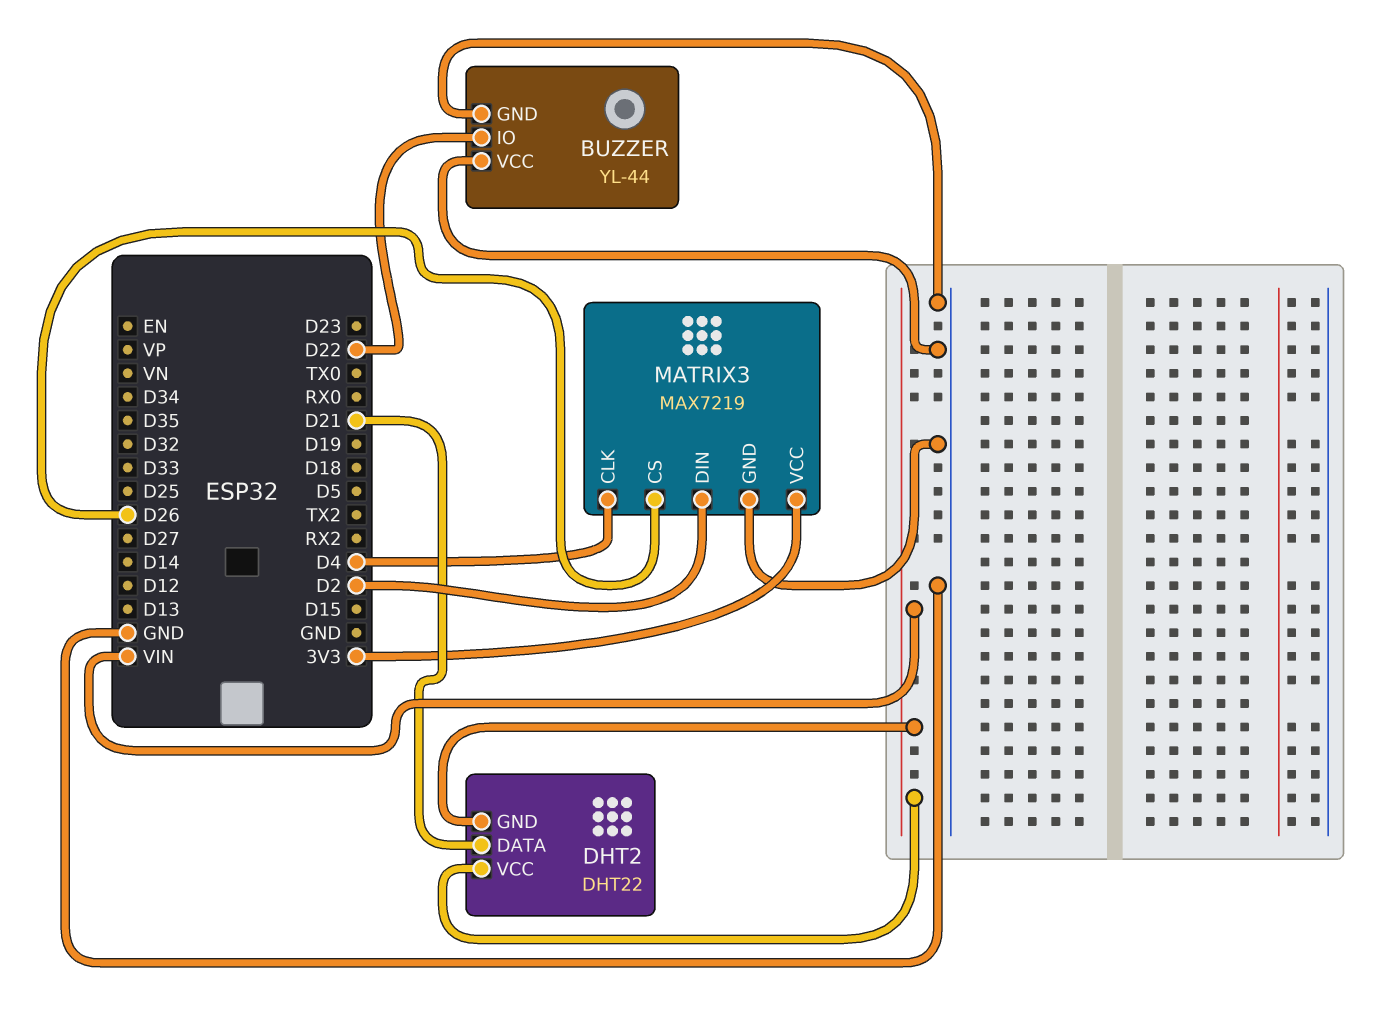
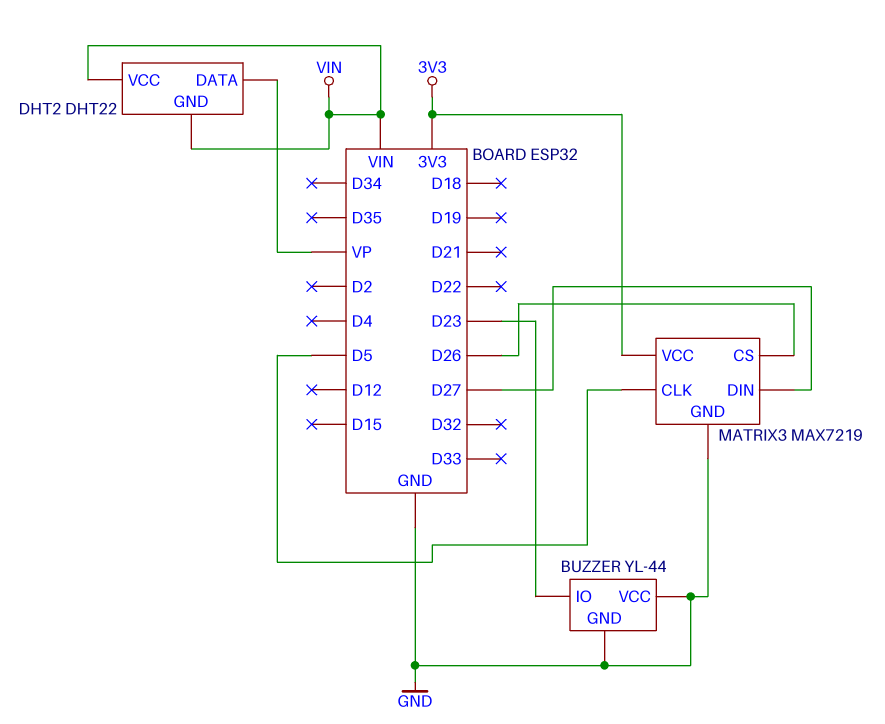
BUZZER pin IO: D22 -> D23
DHT2 pin DATA: D21 -> VP
MATRIX3 pin CLK: D4 -> D5
MATRIX3 pin DIN: D2 -> D27

